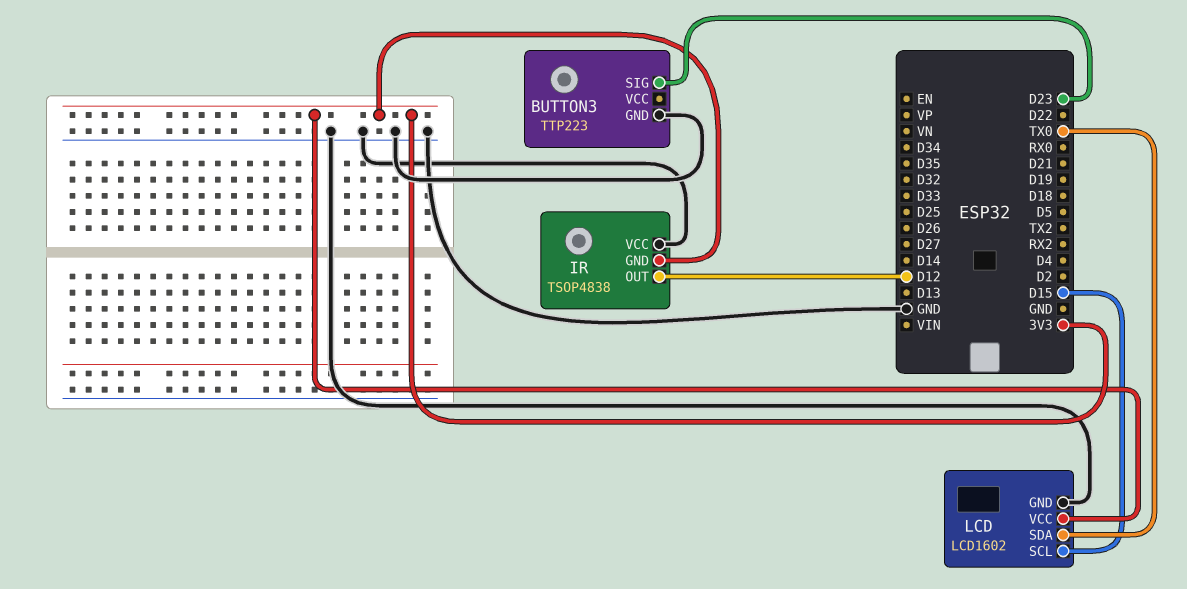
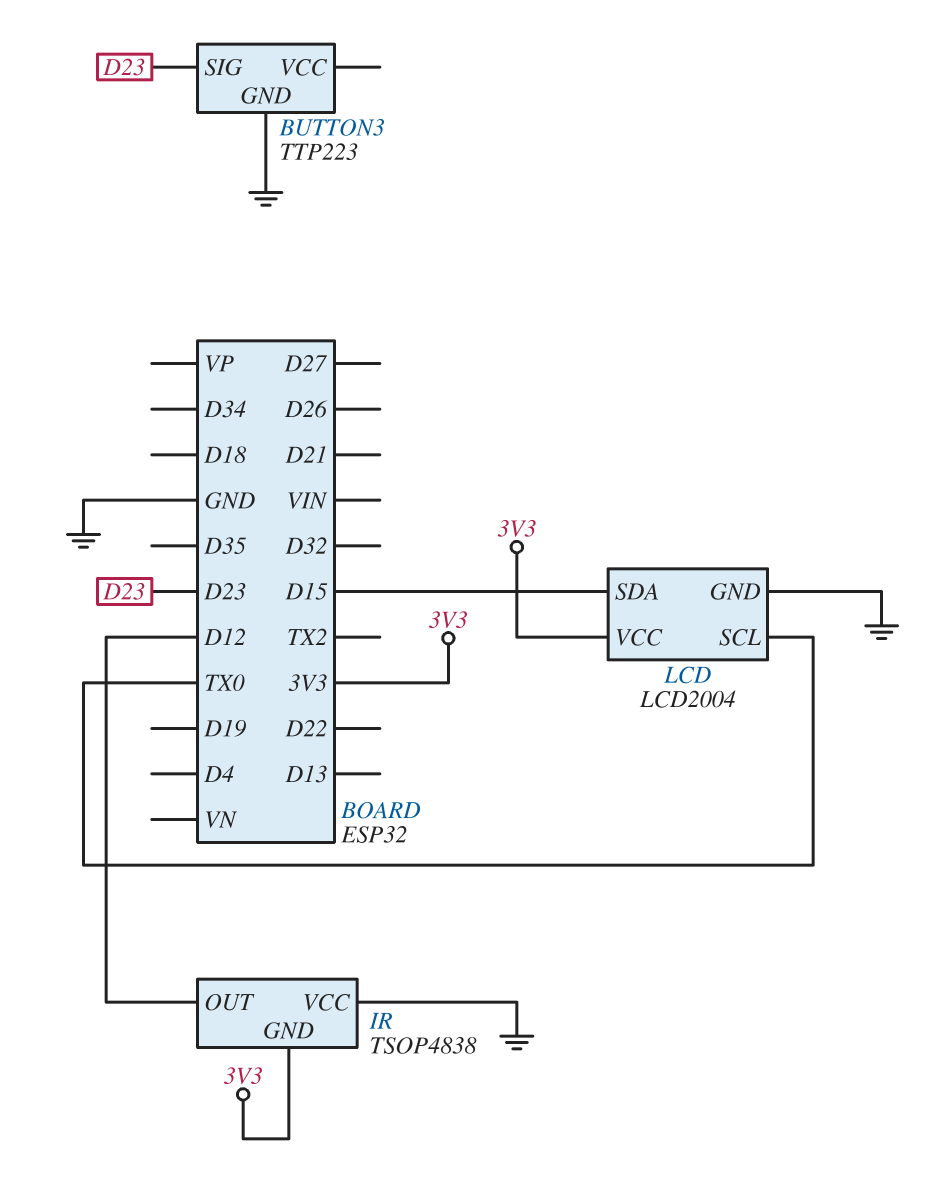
LCD: LCD1602 -> LCD2004
LCD pin SCL: D15 -> TX0
LCD pin SDA: TX0 -> D15

